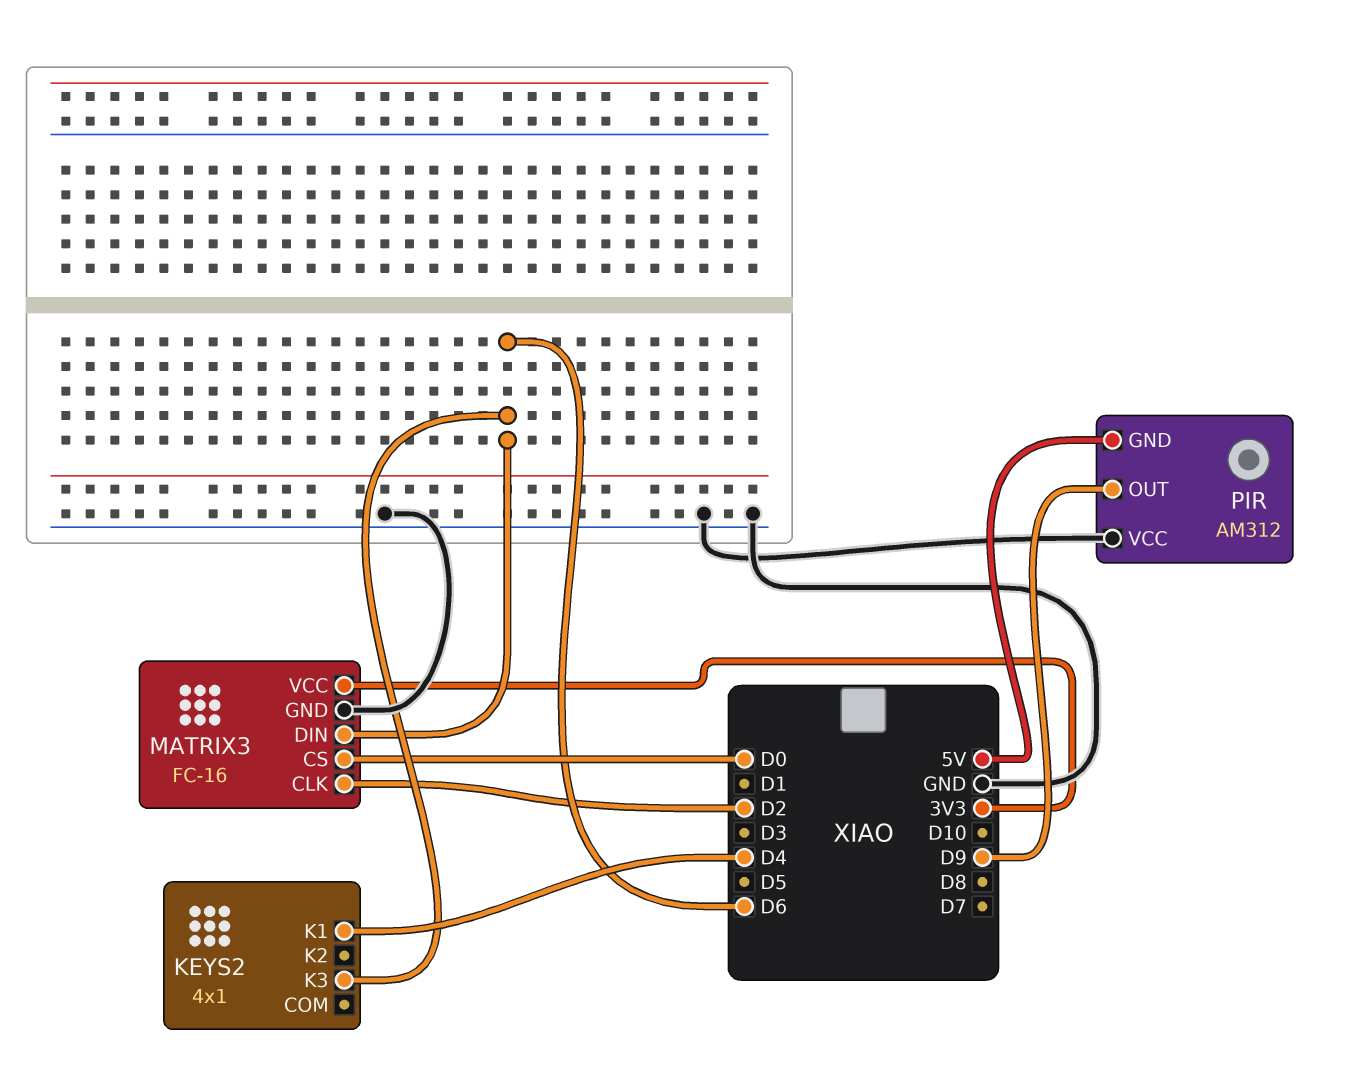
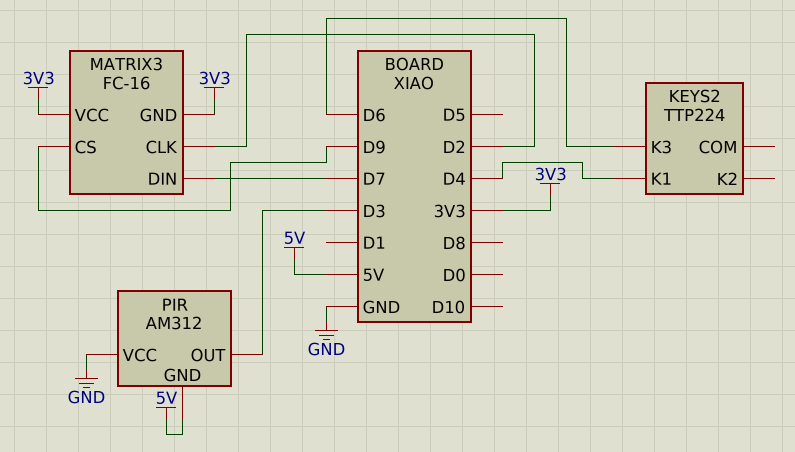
KEYS2: 4x1 -> TTP224
MATRIX3 pin CS: D0 -> D9
MATRIX3 pin DIN: D6 -> D7
MATRIX3 pin GND: GND -> 3V3
PIR pin OUT: D9 -> D3

